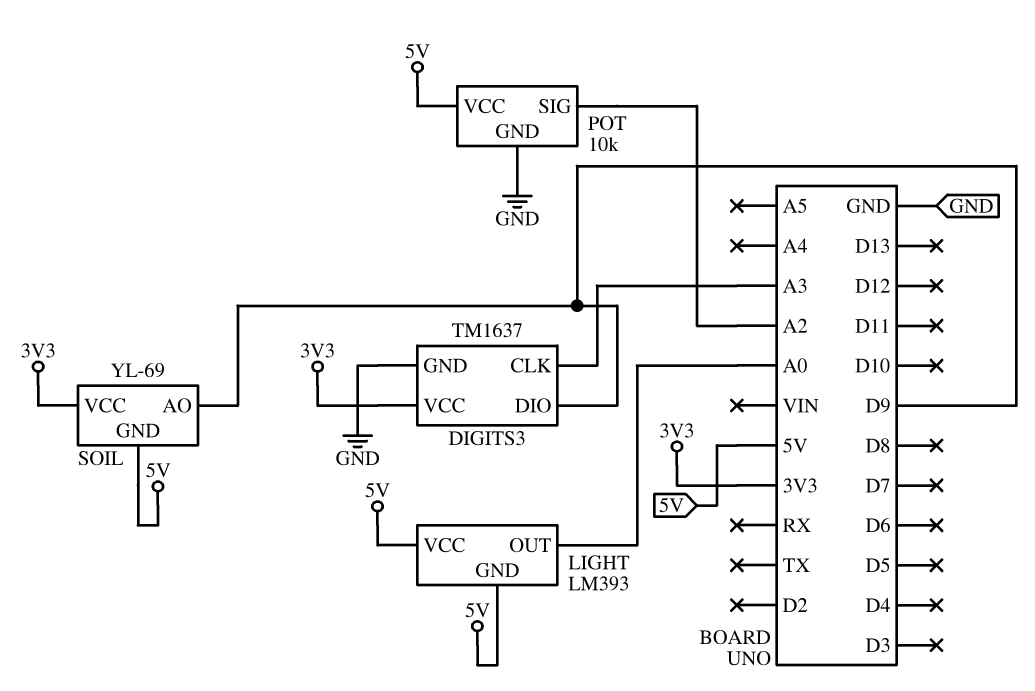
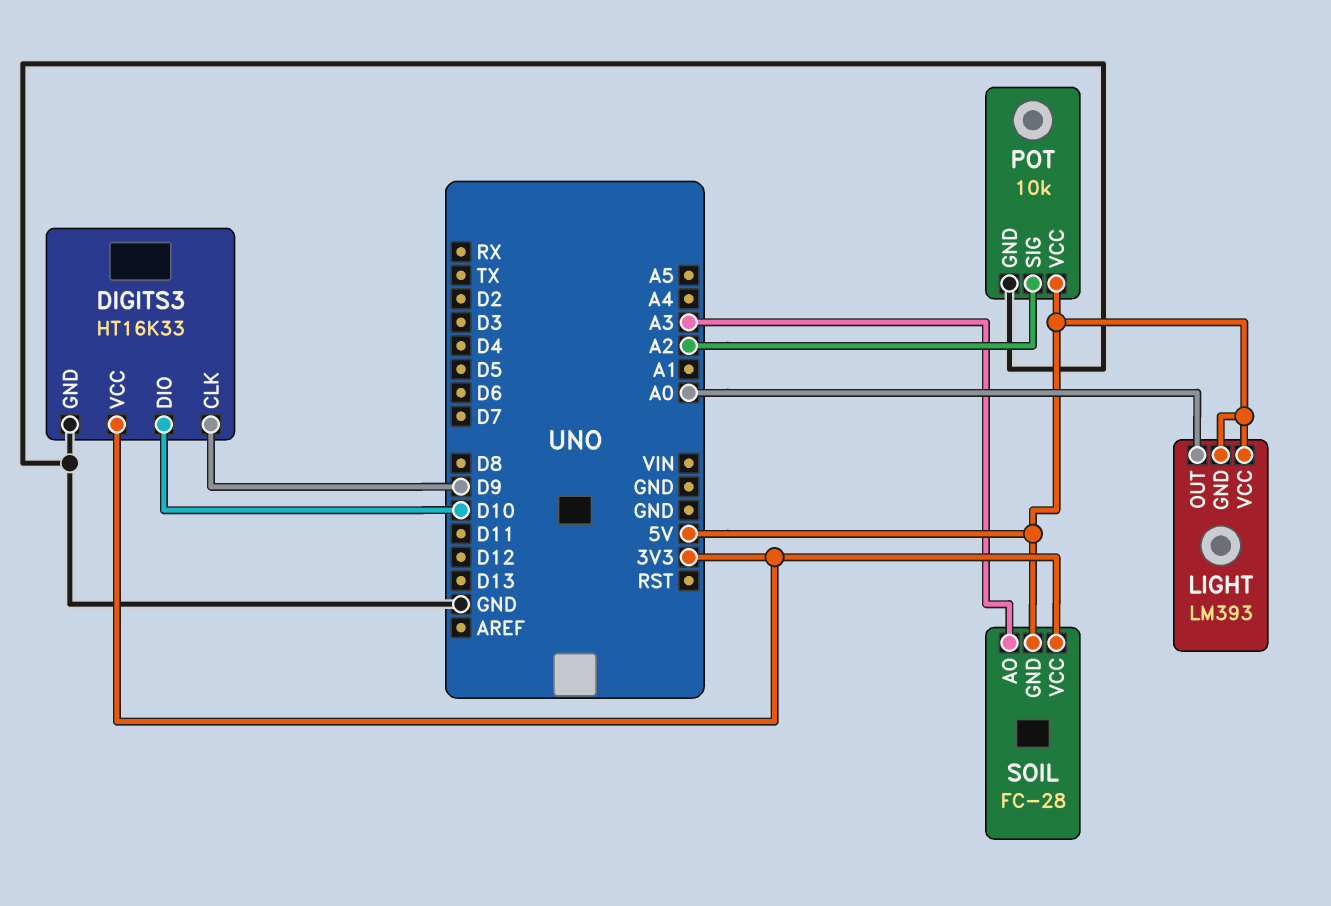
DIGITS3: TM1637 -> HT16K33
DIGITS3 pin CLK: A3 -> D9
DIGITS3 pin DIO: D9 -> D10
SOIL: YL-69 -> FC-28
SOIL pin AO: D9 -> A3

